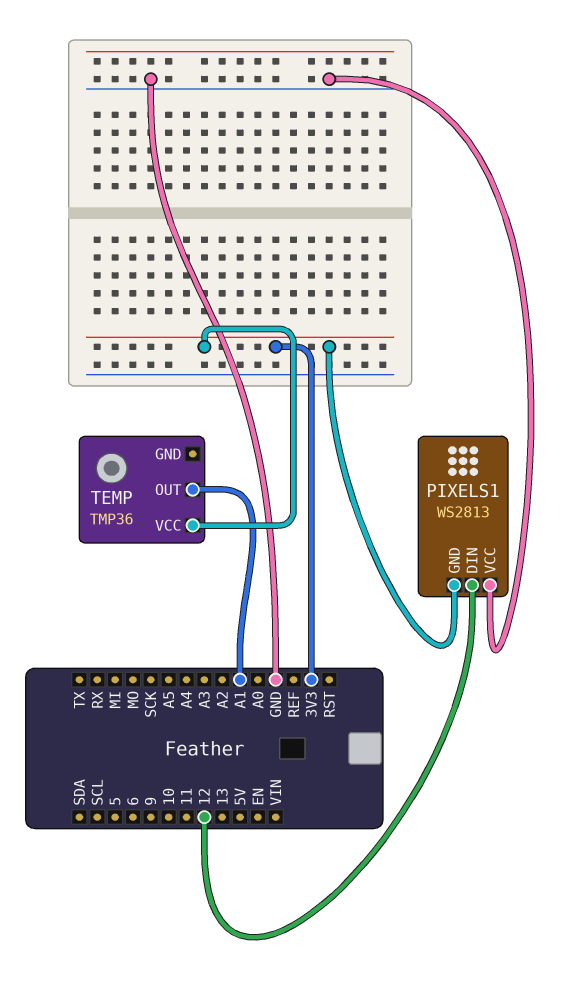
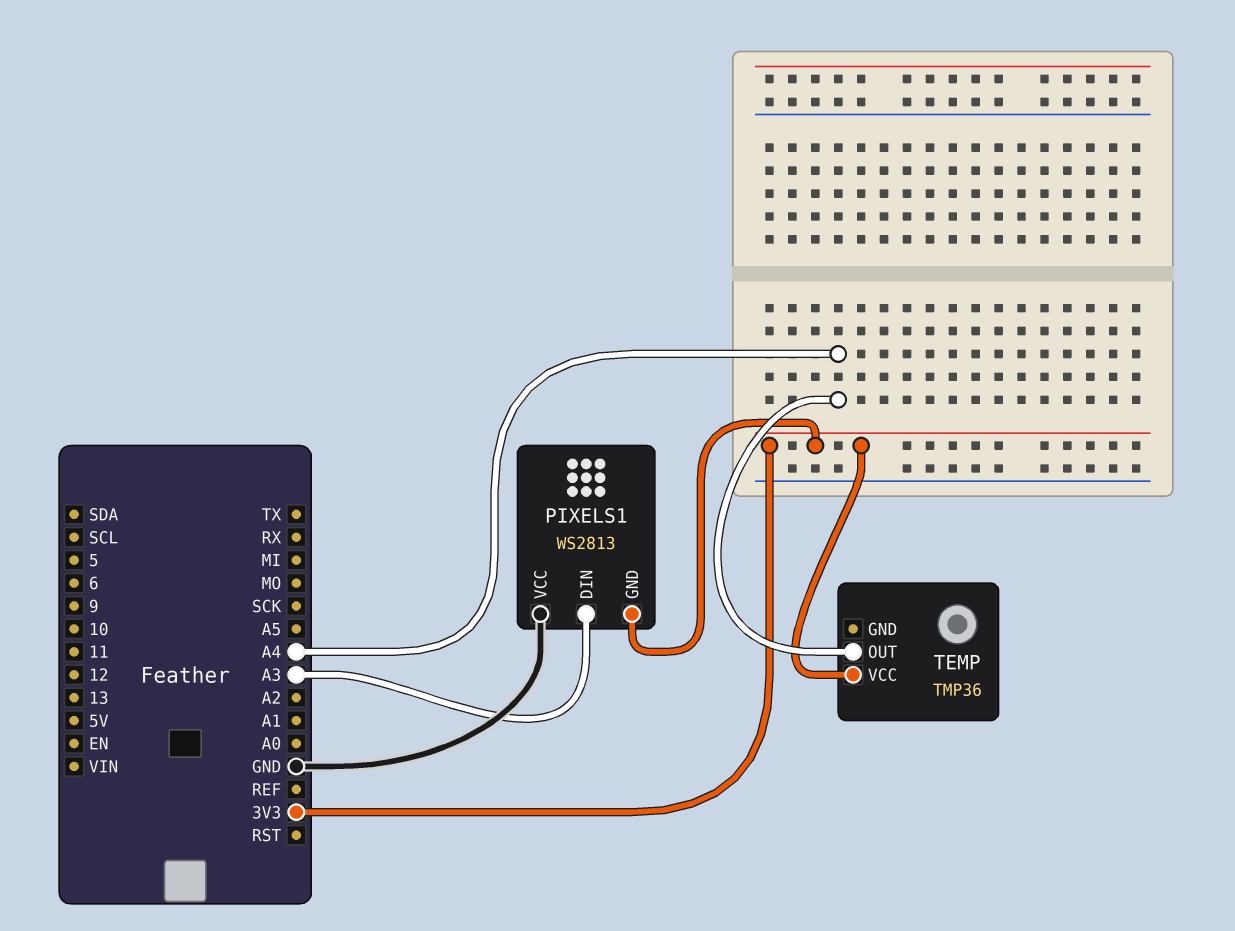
PIXELS1 pin DIN: 12 -> A3
TEMP pin OUT: A1 -> A4

